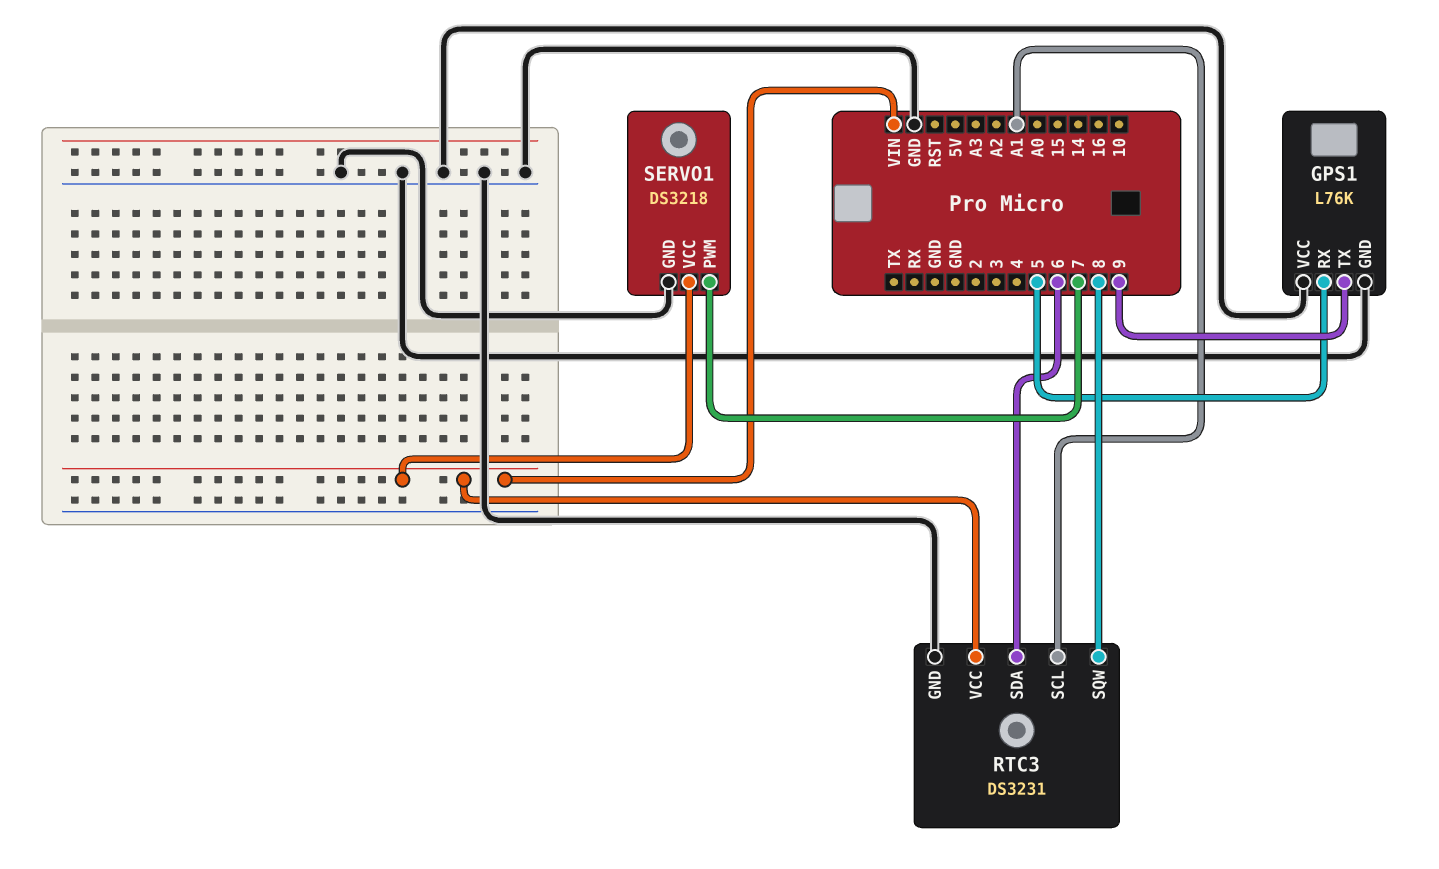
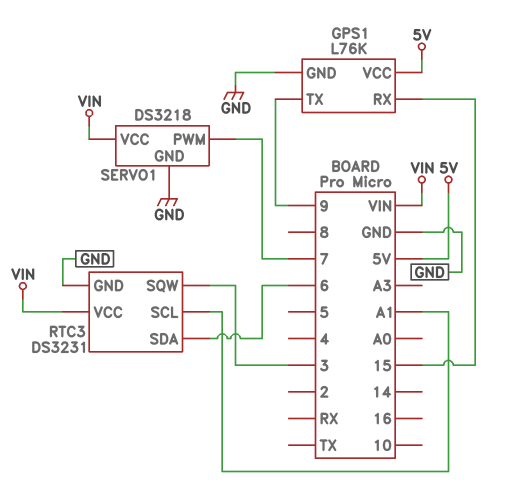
GPS1 pin RX: 5 -> 15
GPS1 pin VCC: GND -> 5V
RTC3 pin SQW: 8 -> 3

